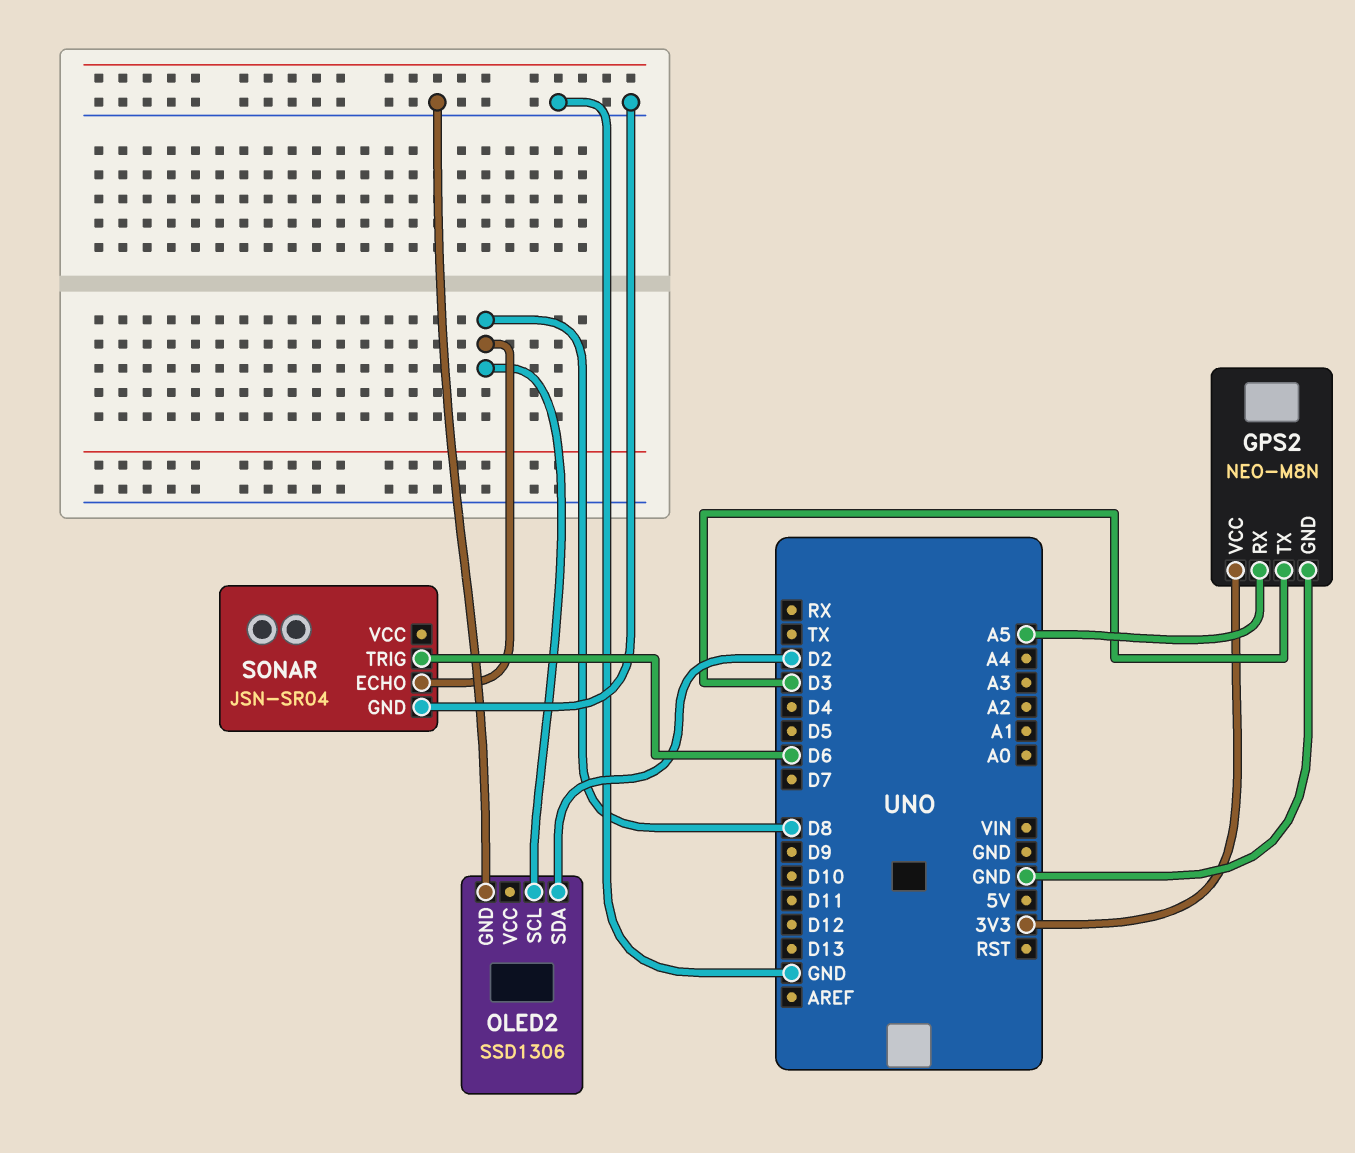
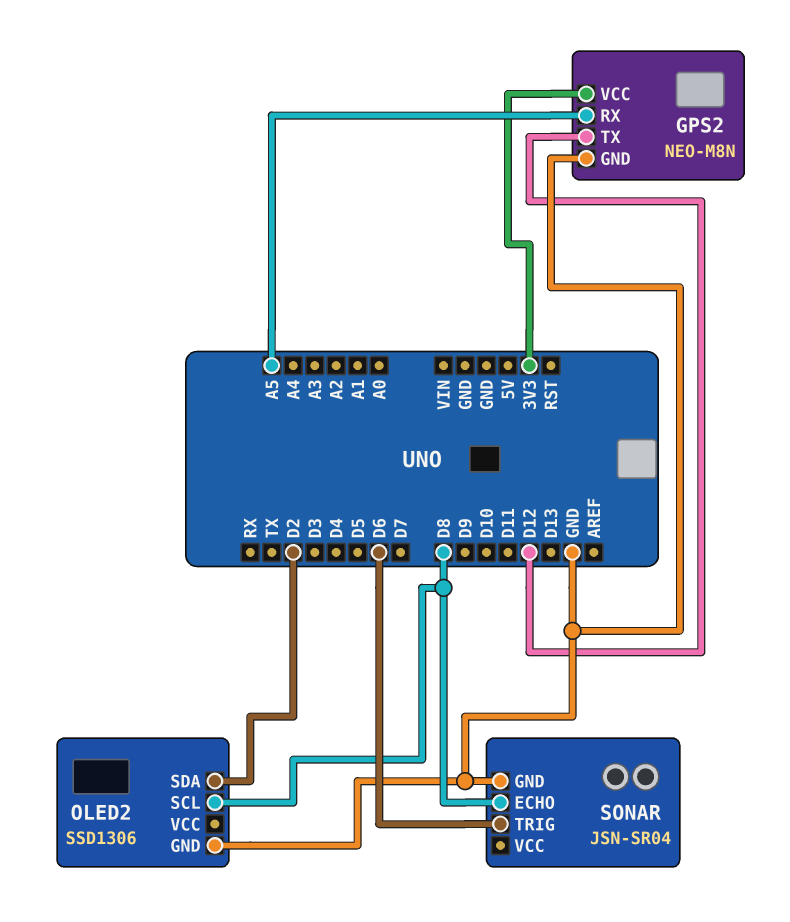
GPS2 pin TX: D3 -> D12

